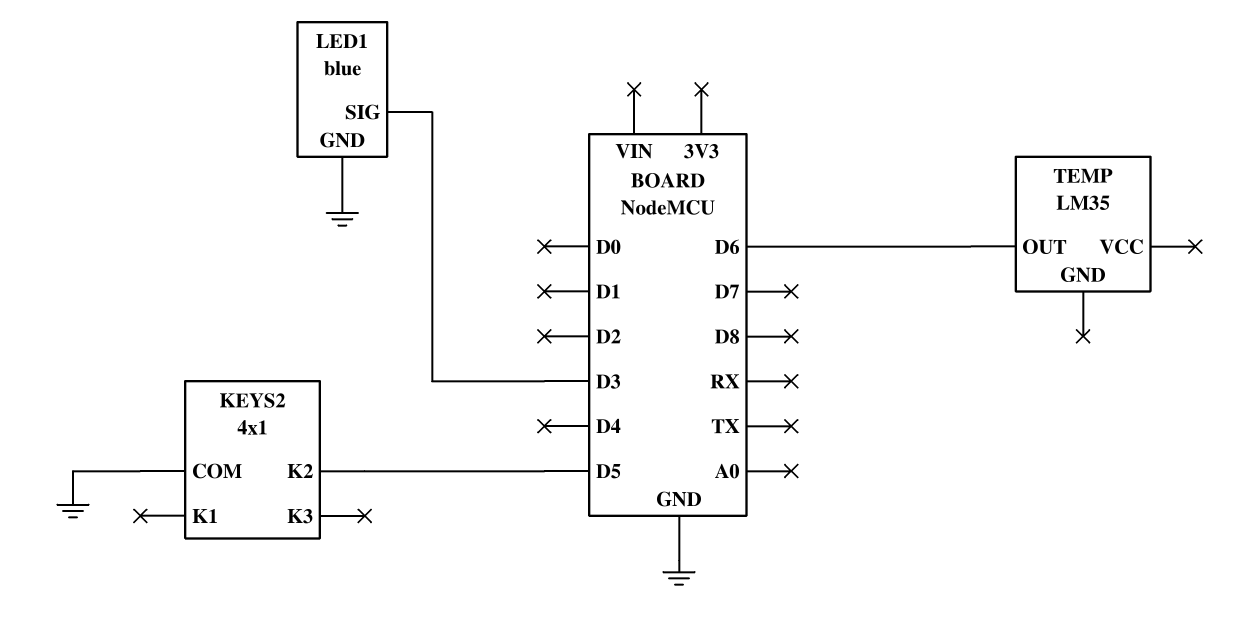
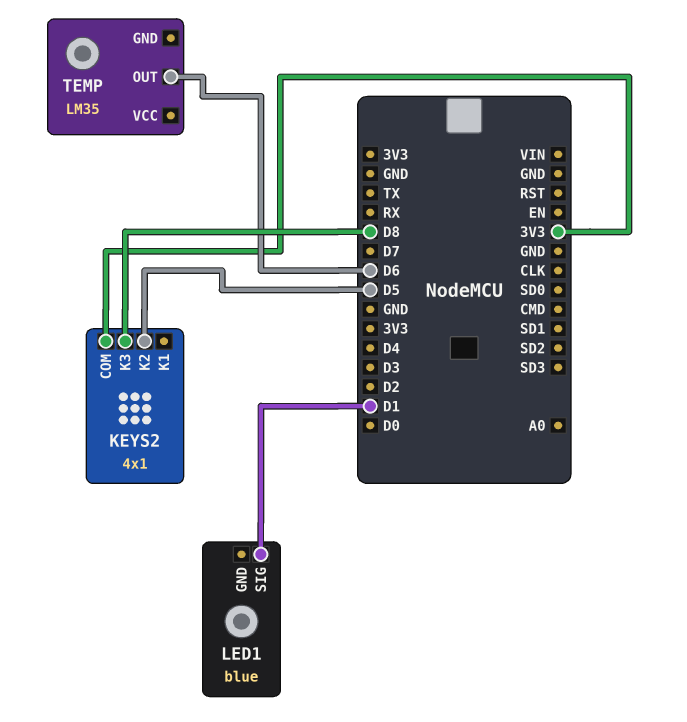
KEYS2 pin COM: GND -> 3V3
KEYS2 pin K3: none -> D8
LED1 pin GND: GND -> none
LED1 pin SIG: D3 -> D1

